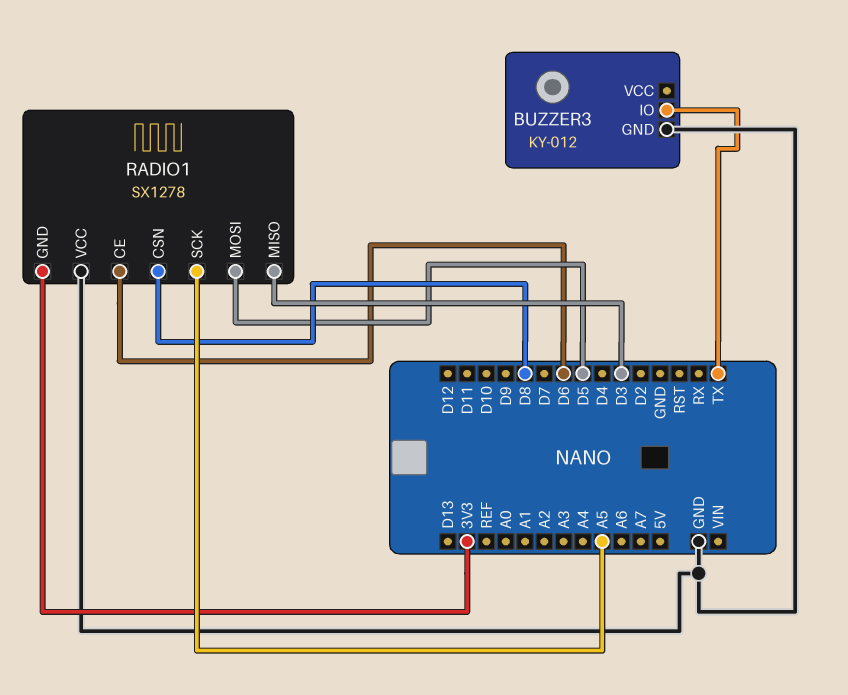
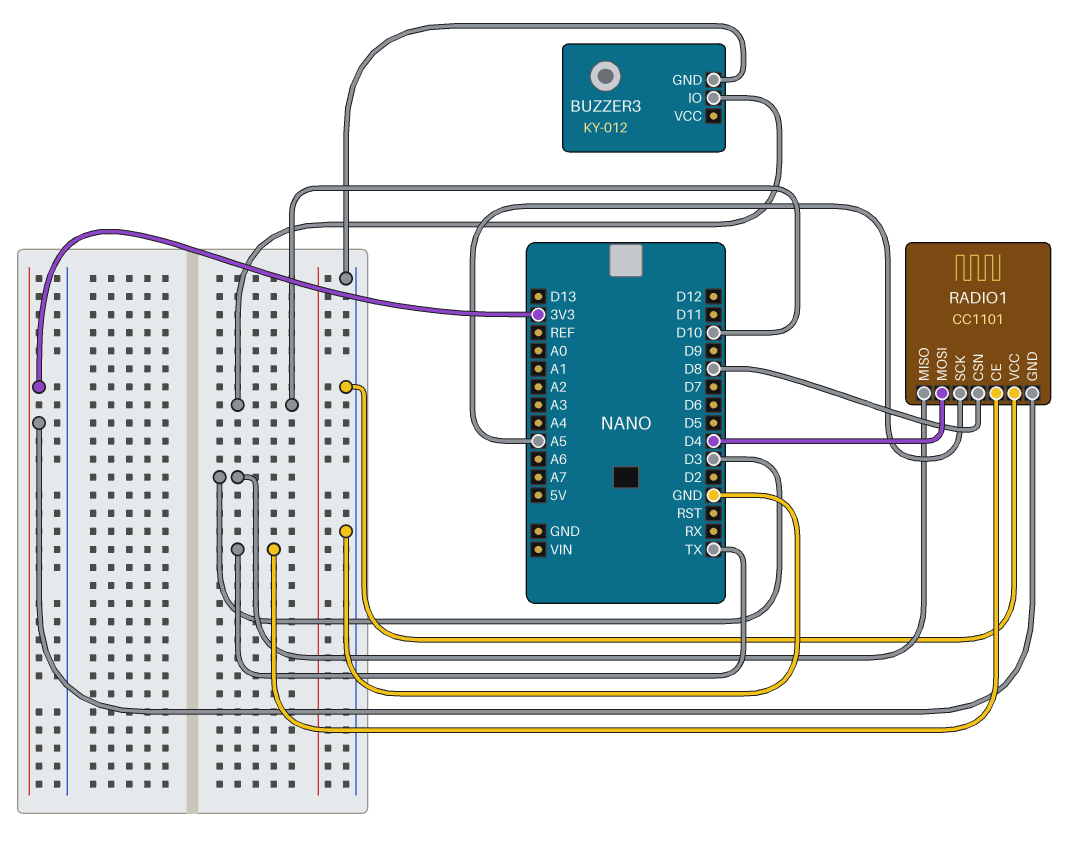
BUZZER3 pin IO: TX -> D10
RADIO1: SX1278 -> CC1101
RADIO1 pin CE: D6 -> TX
RADIO1 pin MOSI: D5 -> D4

